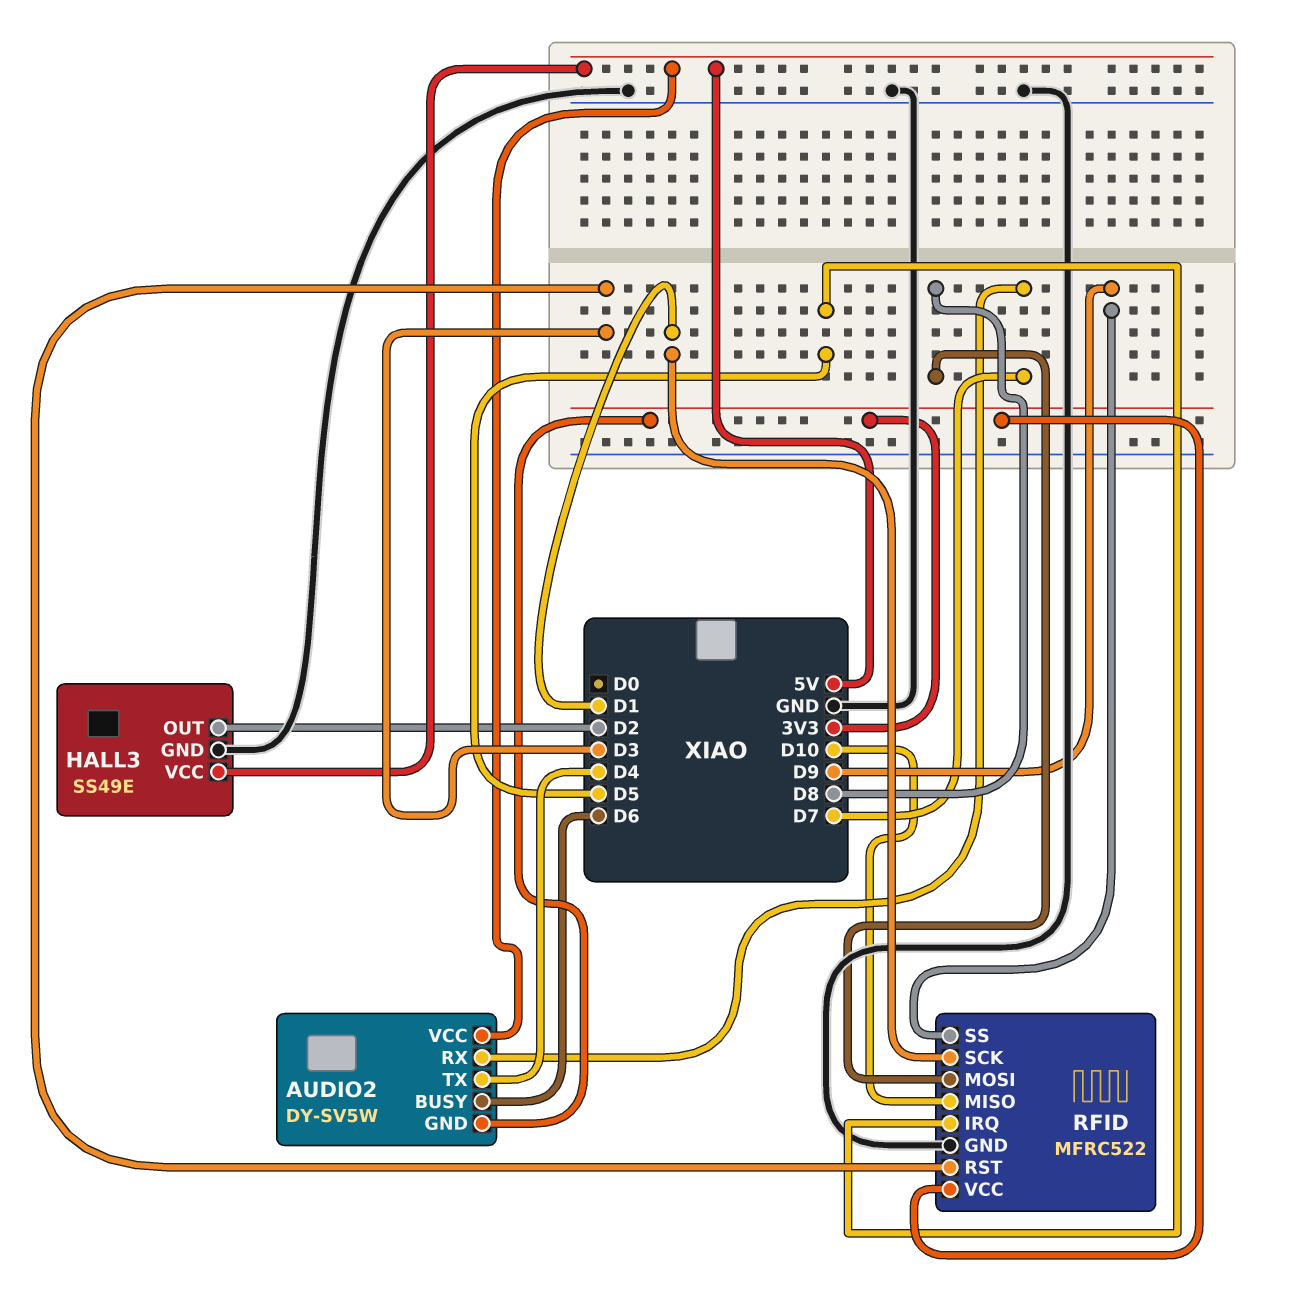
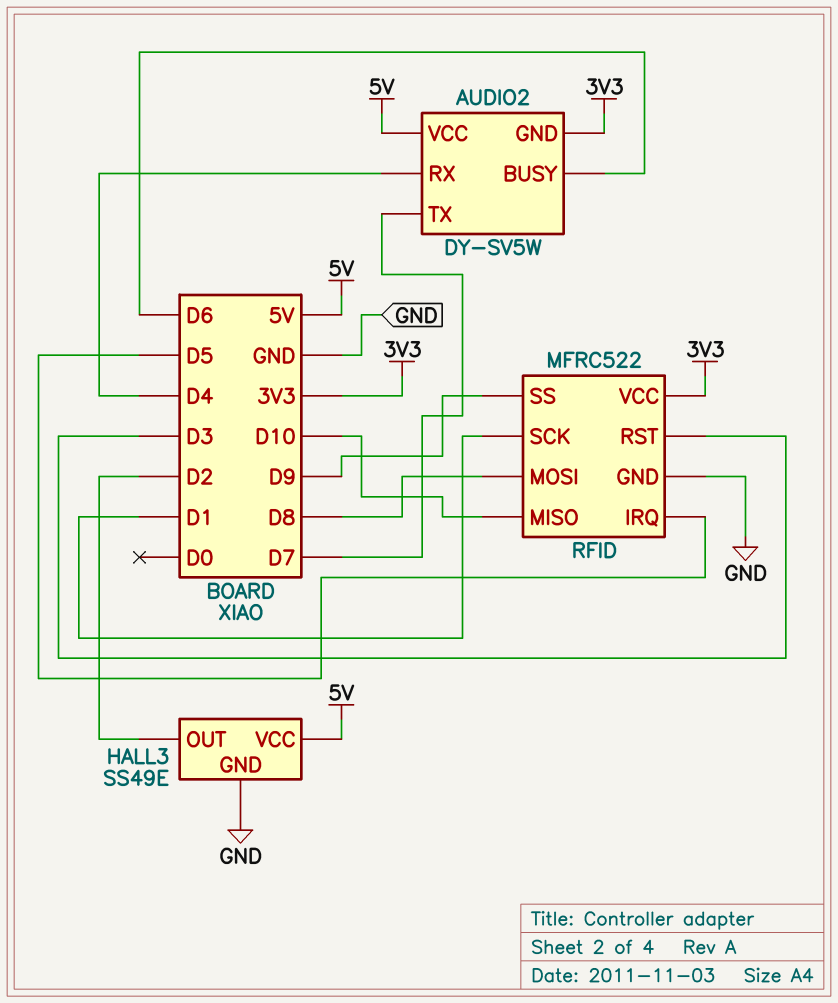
AUDIO2 pin RX: D7 -> D4
AUDIO2 pin TX: D4 -> D7

